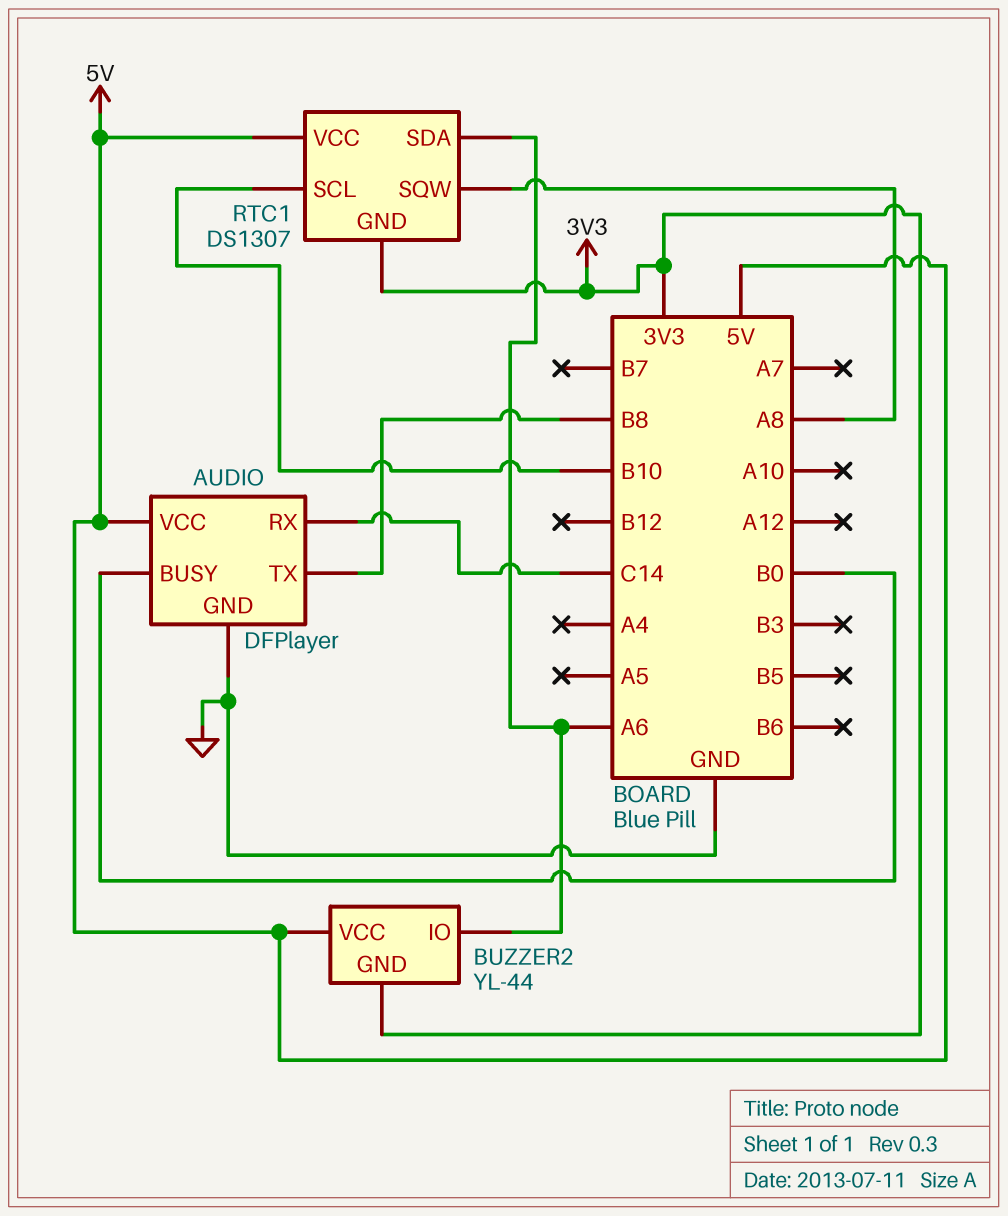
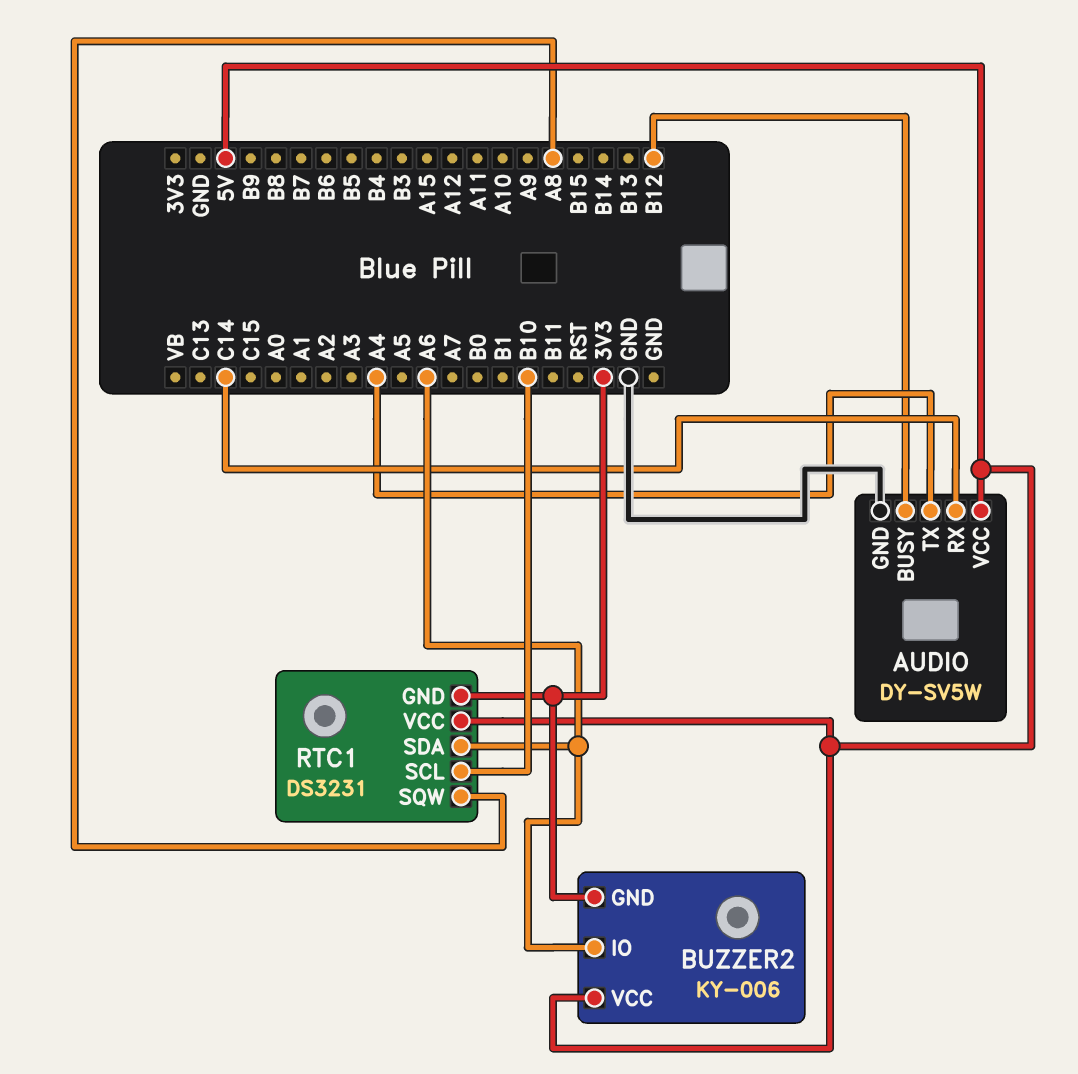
AUDIO: DFPlayer -> DY-SV5W
AUDIO pin BUSY: B0 -> B12
AUDIO pin TX: B8 -> A4
BUZZER2: YL-44 -> KY-006
RTC1: DS1307 -> DS3231

